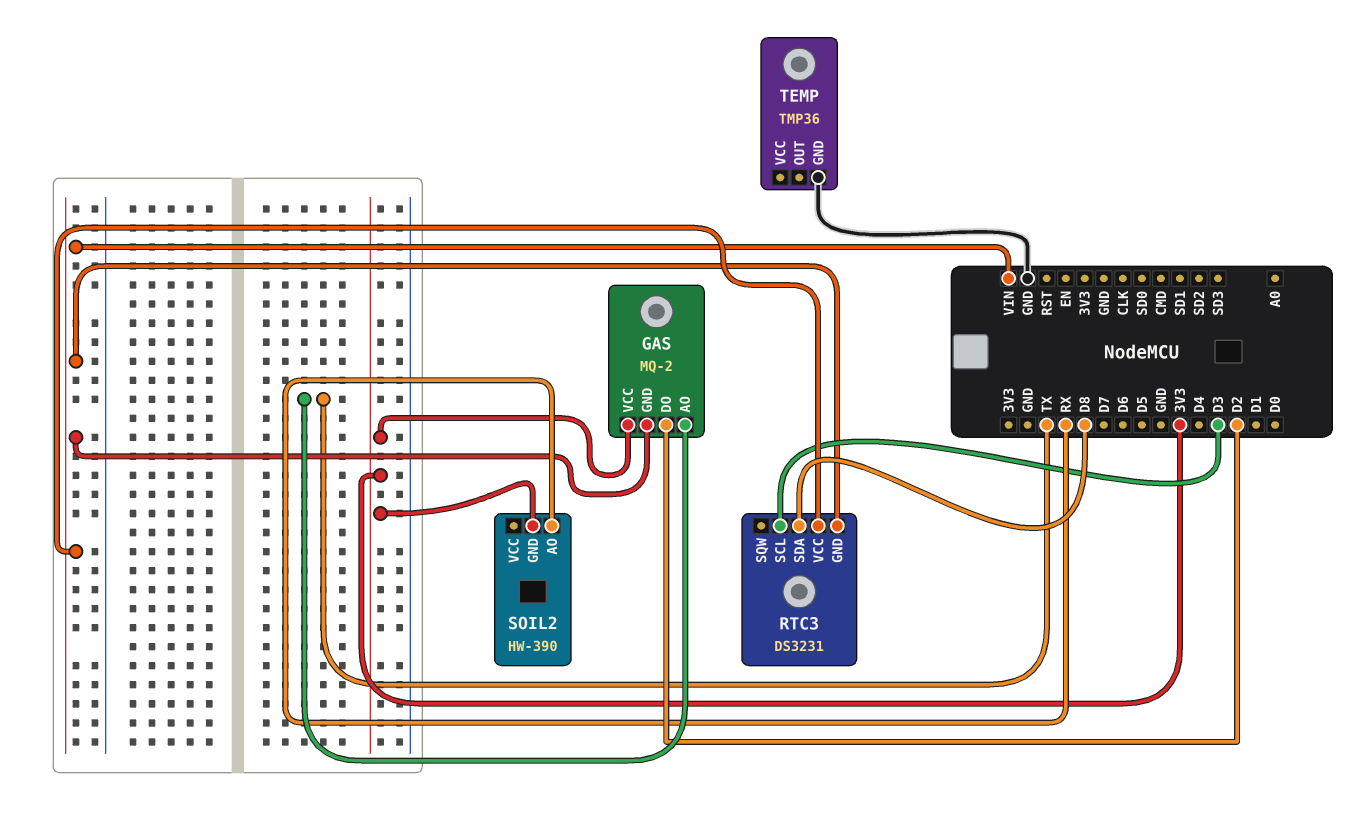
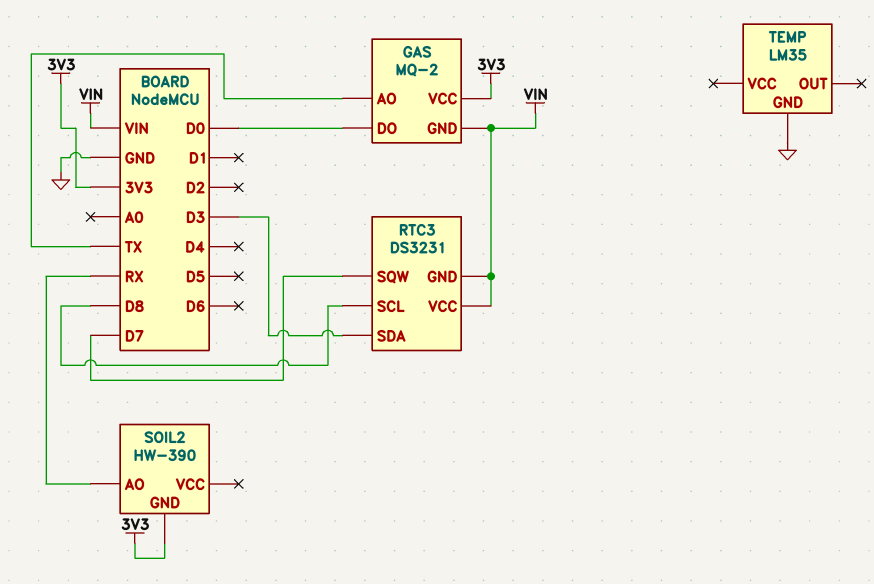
GAS pin DO: D2 -> D0
RTC3 pin SCL: D3 -> D8
RTC3 pin SDA: D8 -> D3
RTC3 pin SQW: none -> D7
TEMP: TMP36 -> LM35

